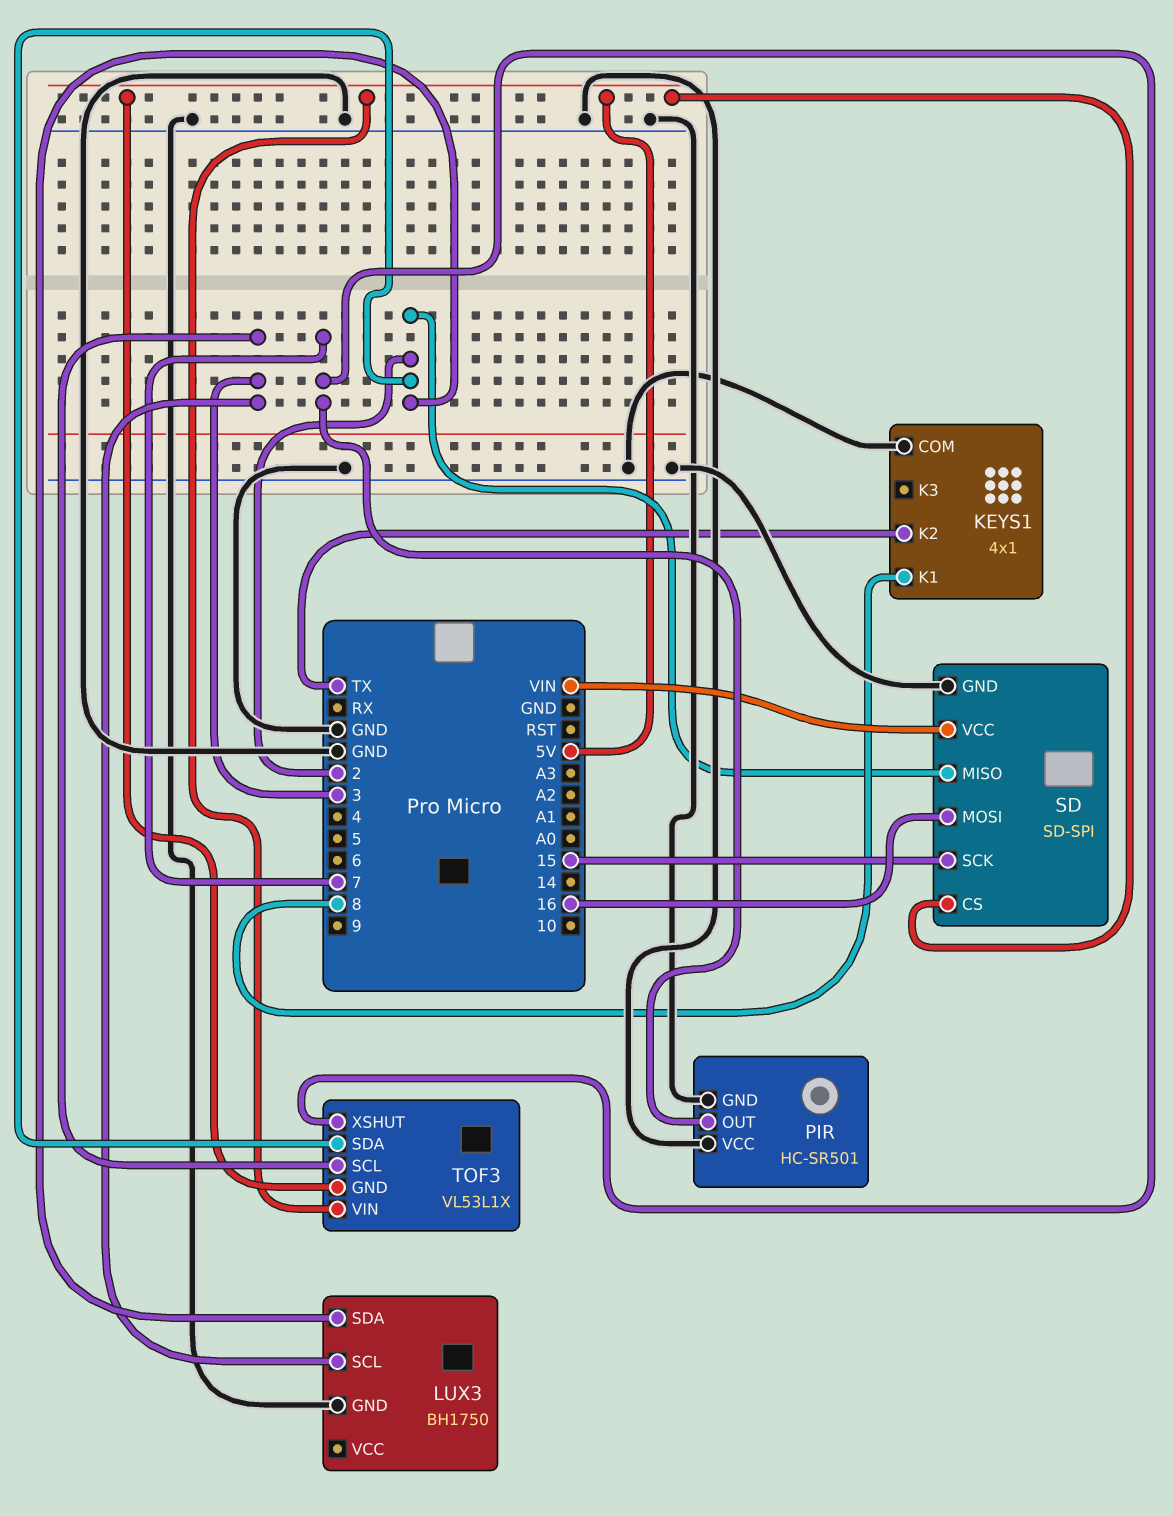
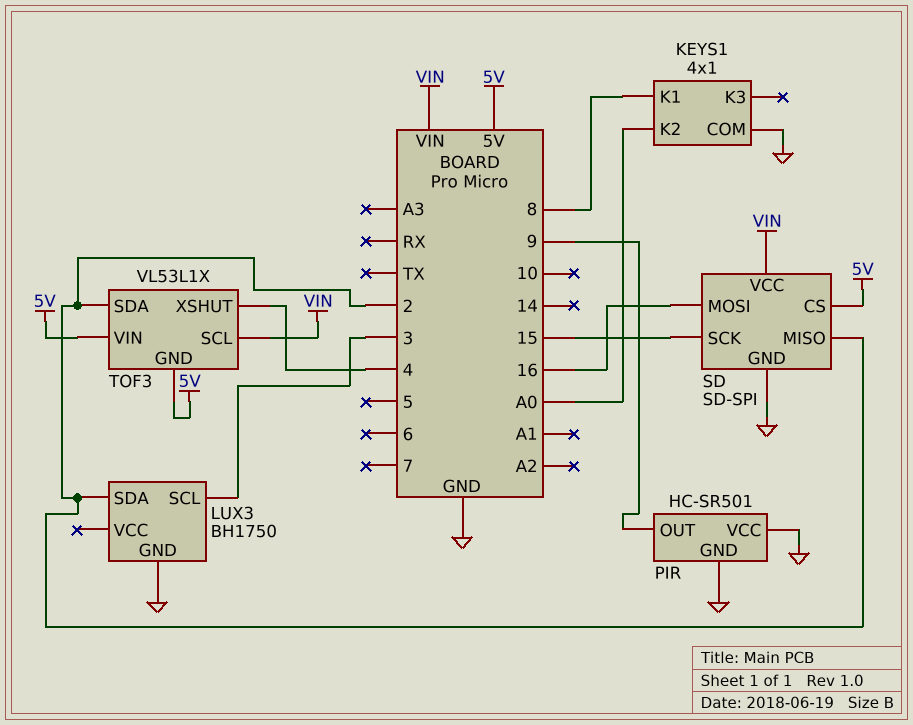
KEYS1 pin K2: TX -> A0
PIR pin OUT: 7 -> 9
TOF3 pin SCL: 3 -> VIN
TOF3 pin XSHUT: 7 -> 4

